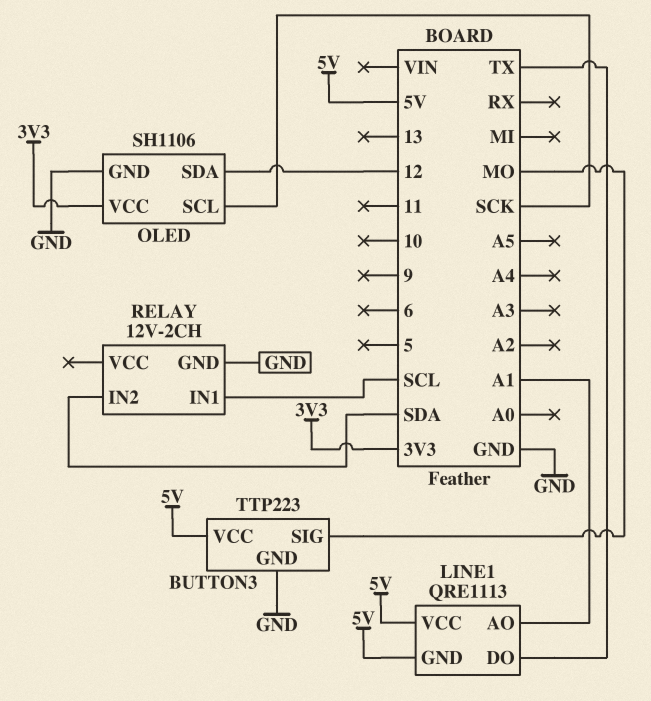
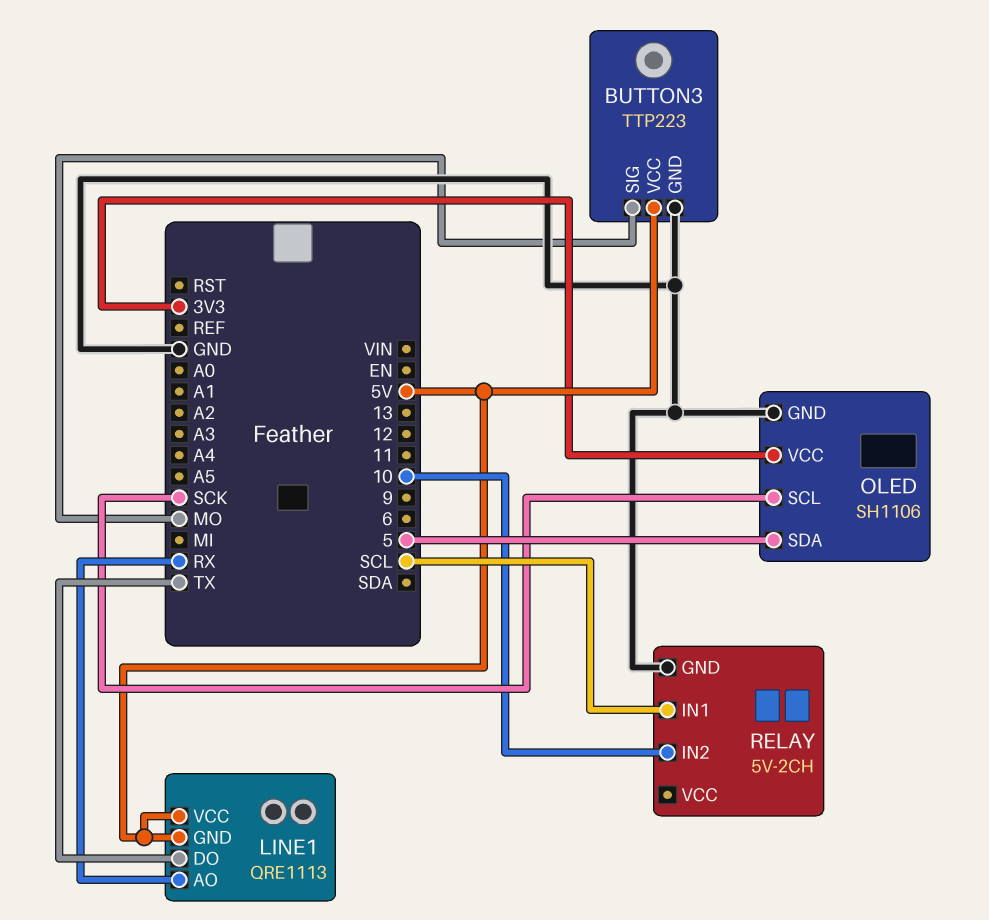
LINE1 pin AO: A1 -> RX
OLED pin SDA: 12 -> 5
RELAY: 12V-2CH -> 5V-2CH
RELAY pin IN2: SDA -> 10

